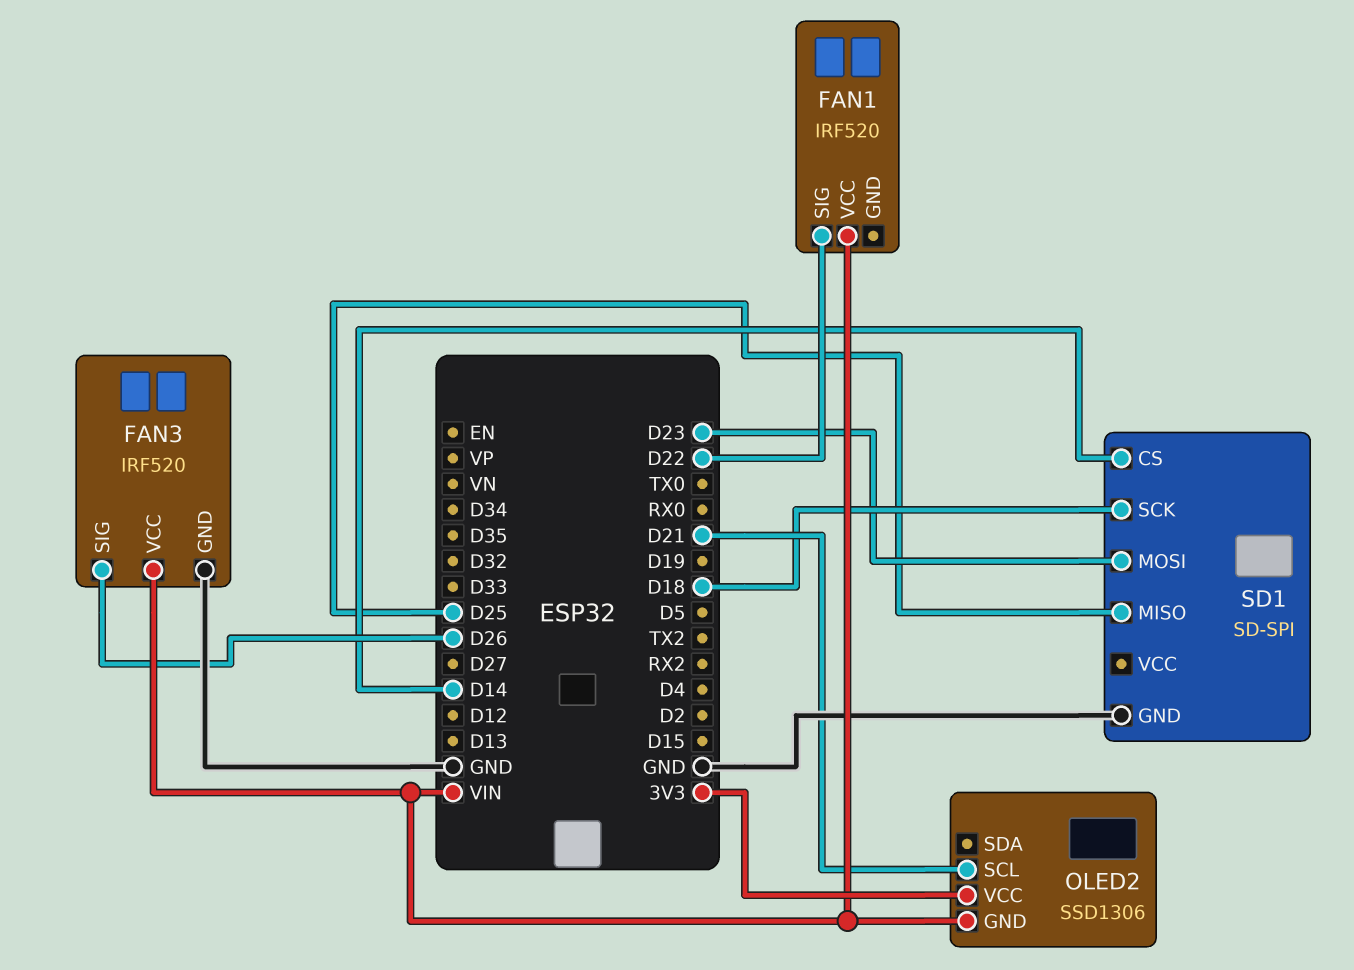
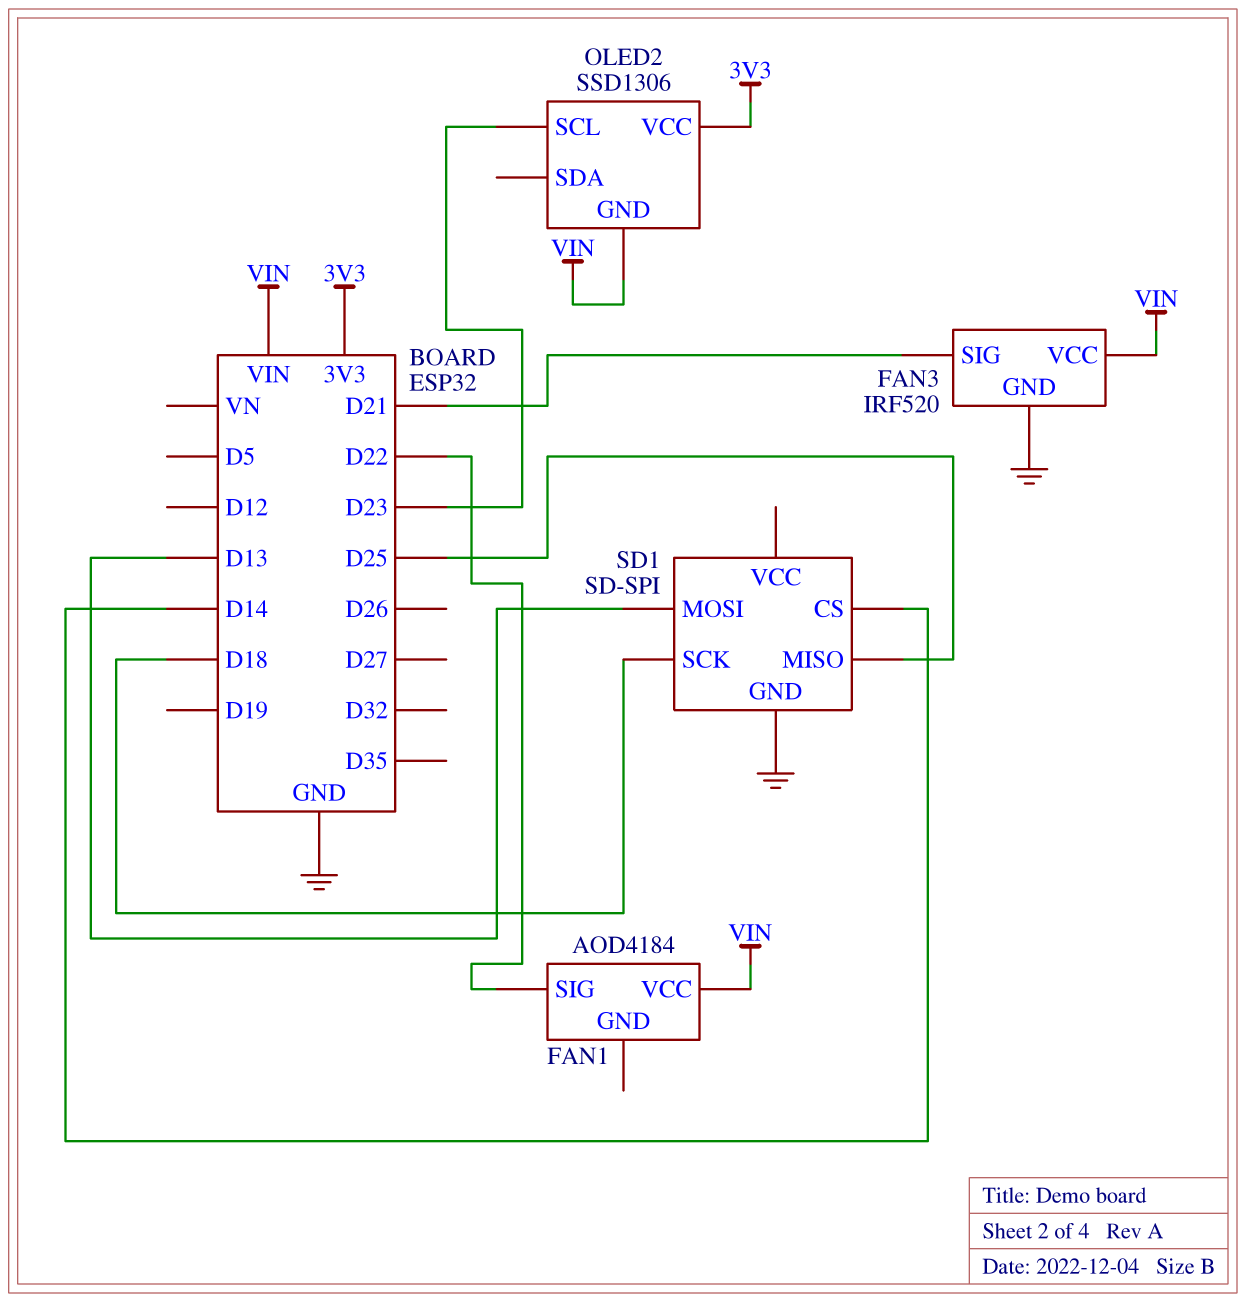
FAN1: IRF520 -> AOD4184
FAN3 pin SIG: D26 -> D21
OLED2 pin SCL: D21 -> D23
SD1 pin MOSI: D23 -> D13

